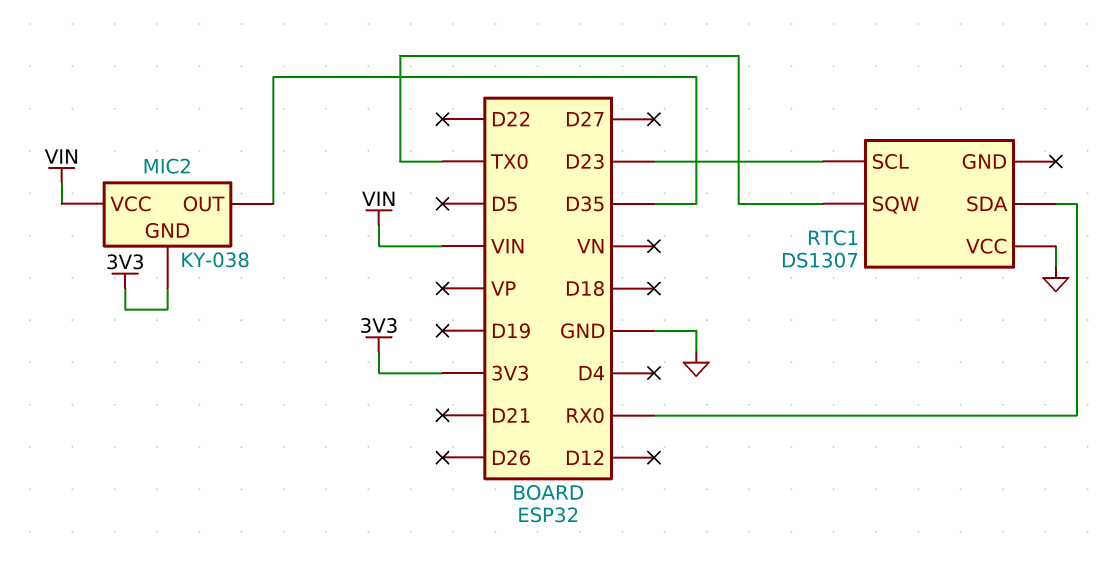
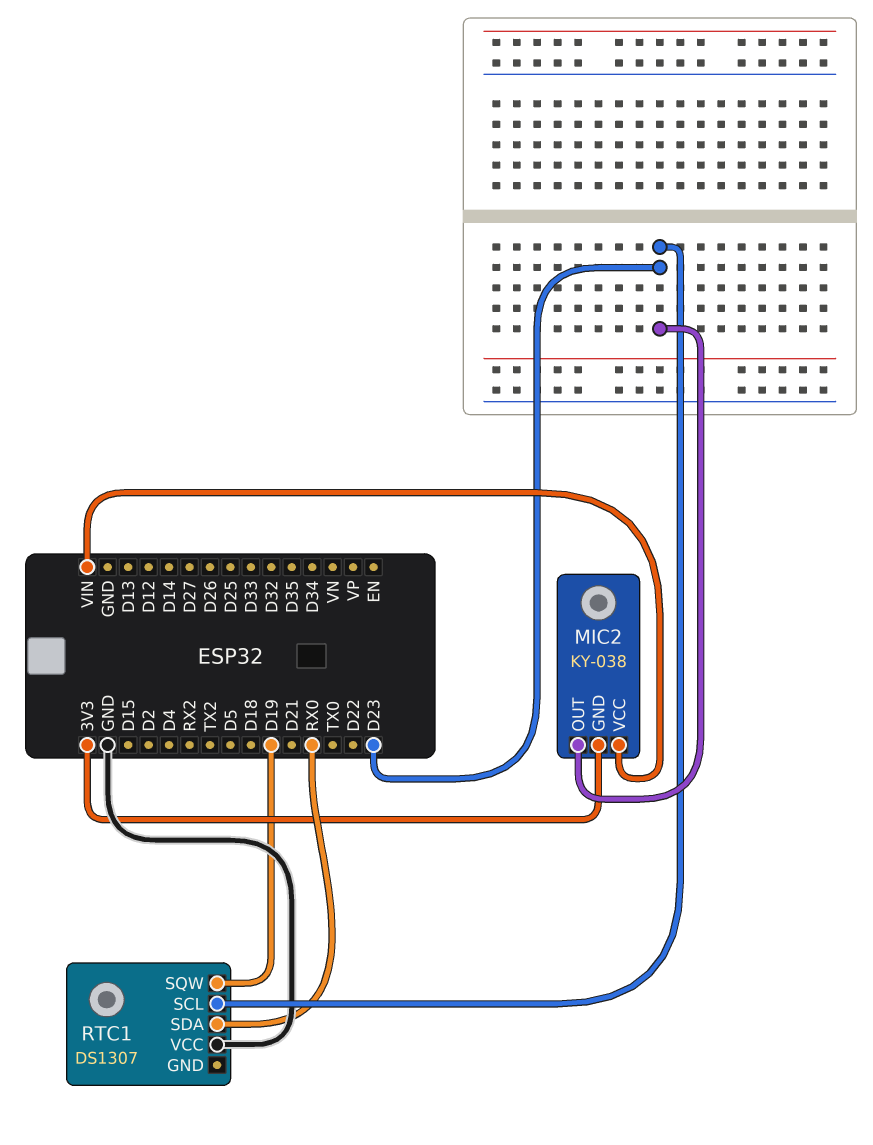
MIC2 pin OUT: D35 -> D23
RTC1 pin SQW: TX0 -> D19

